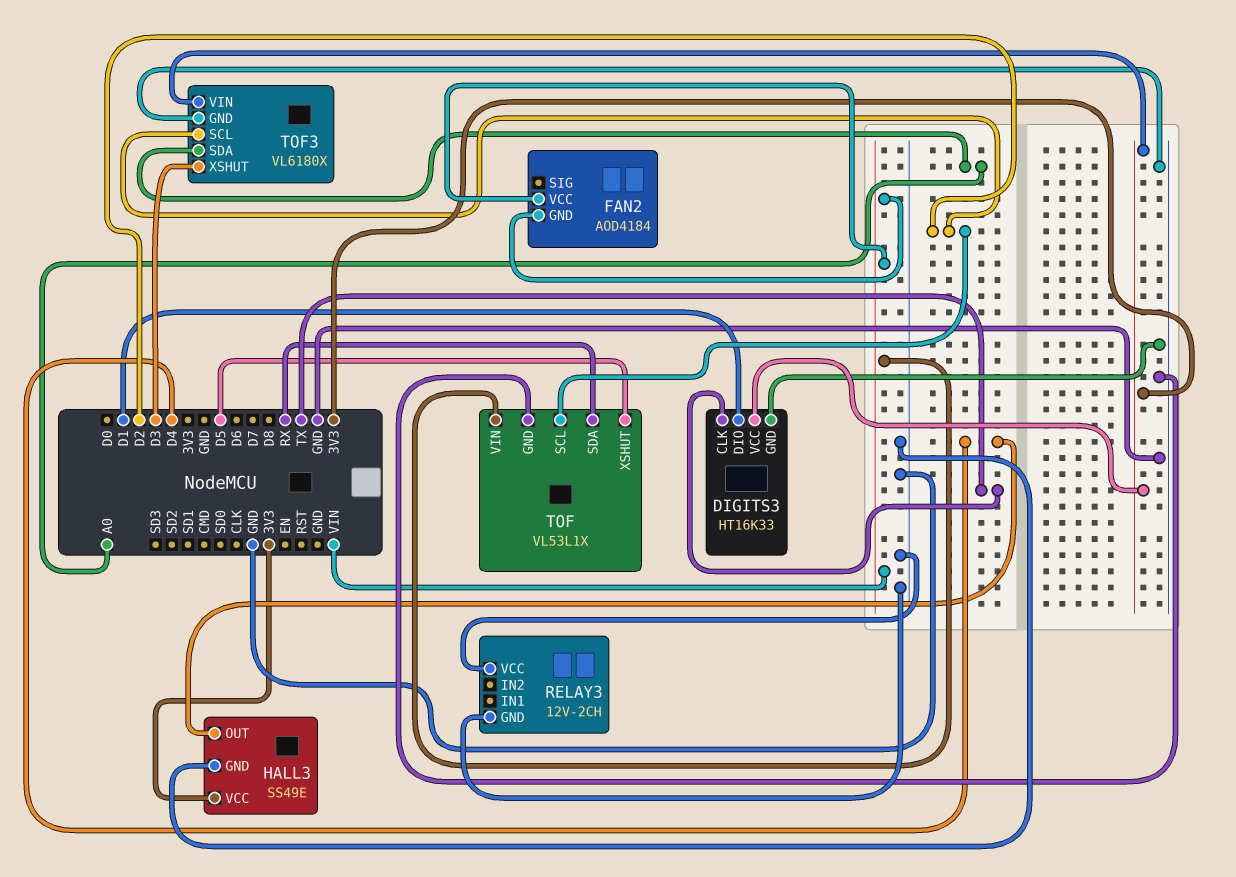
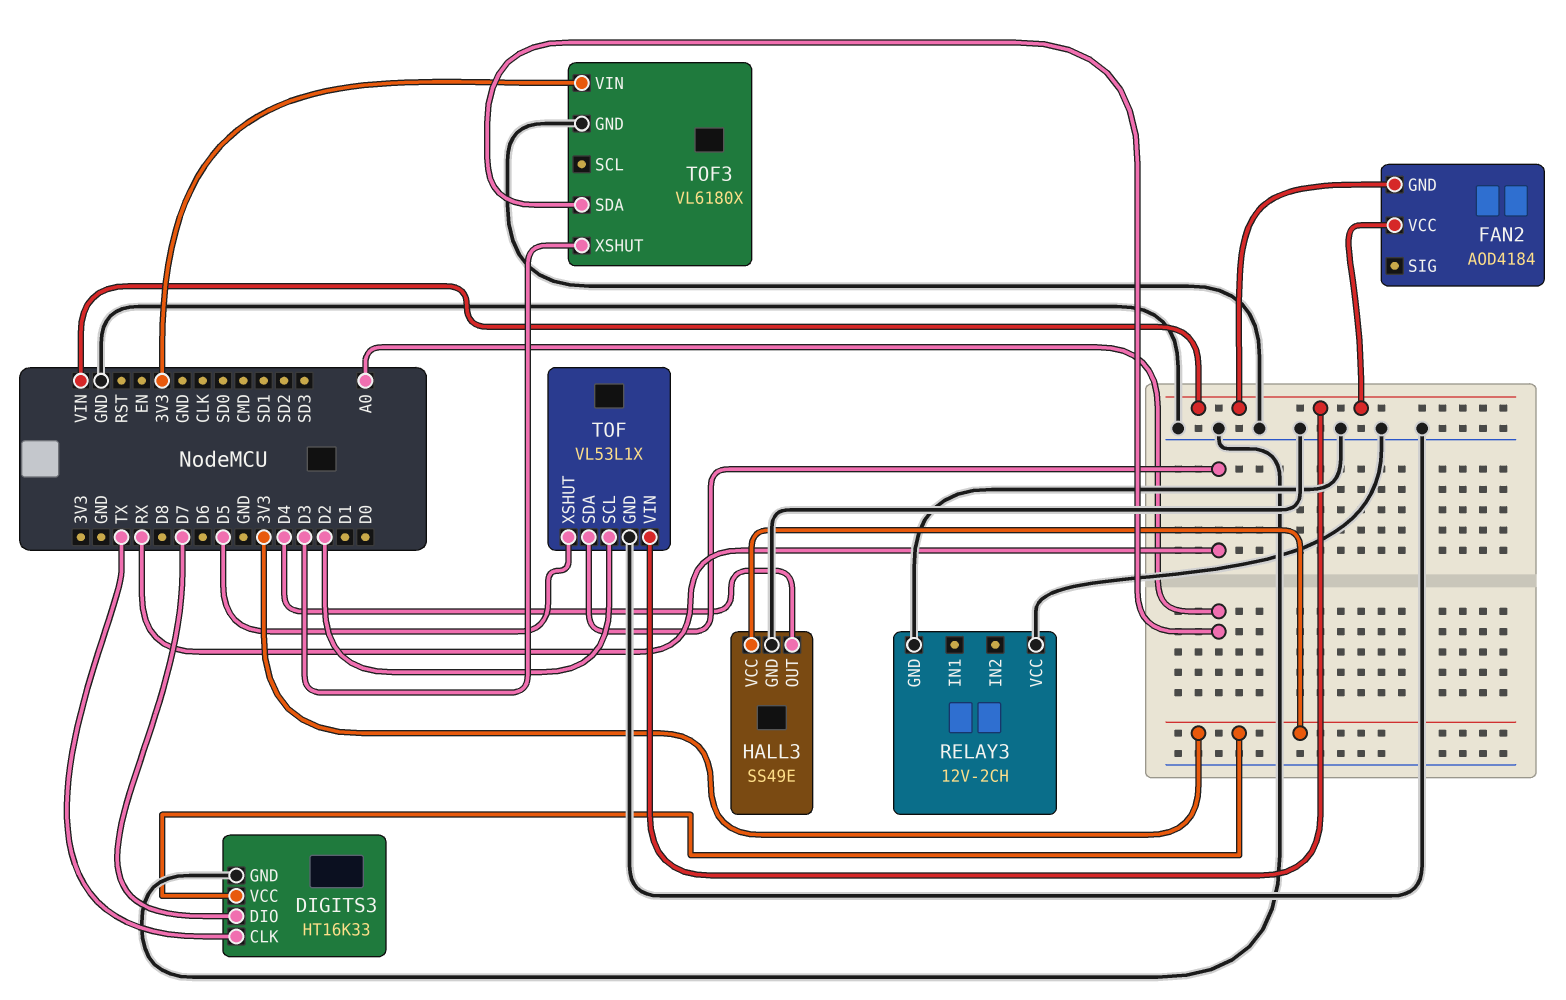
DIGITS3 pin DIO: D1 -> D7
TOF3 pin SCL: D2 -> none

